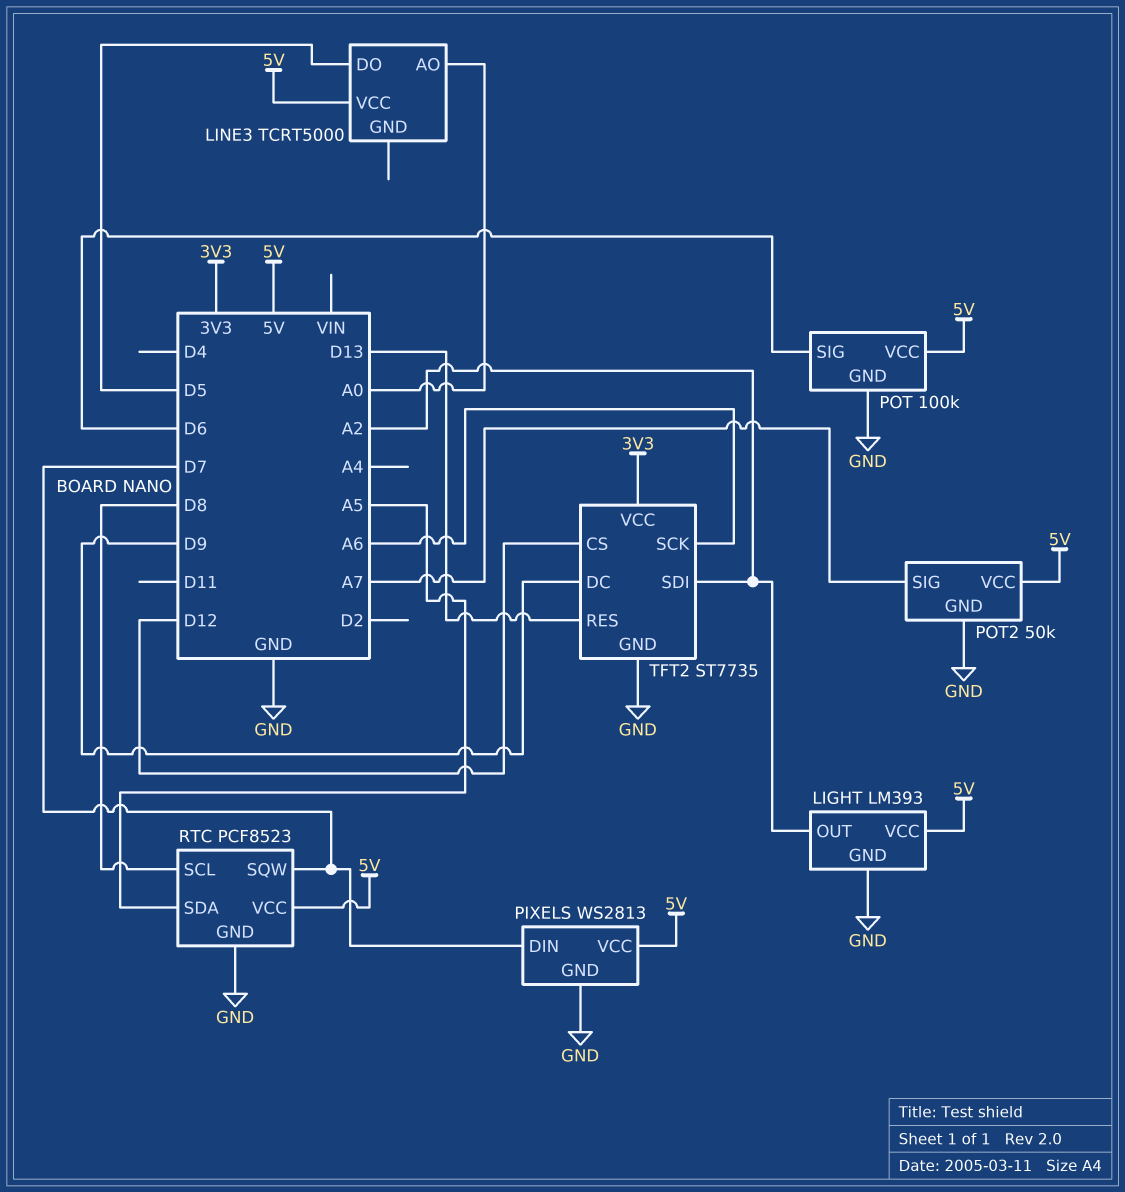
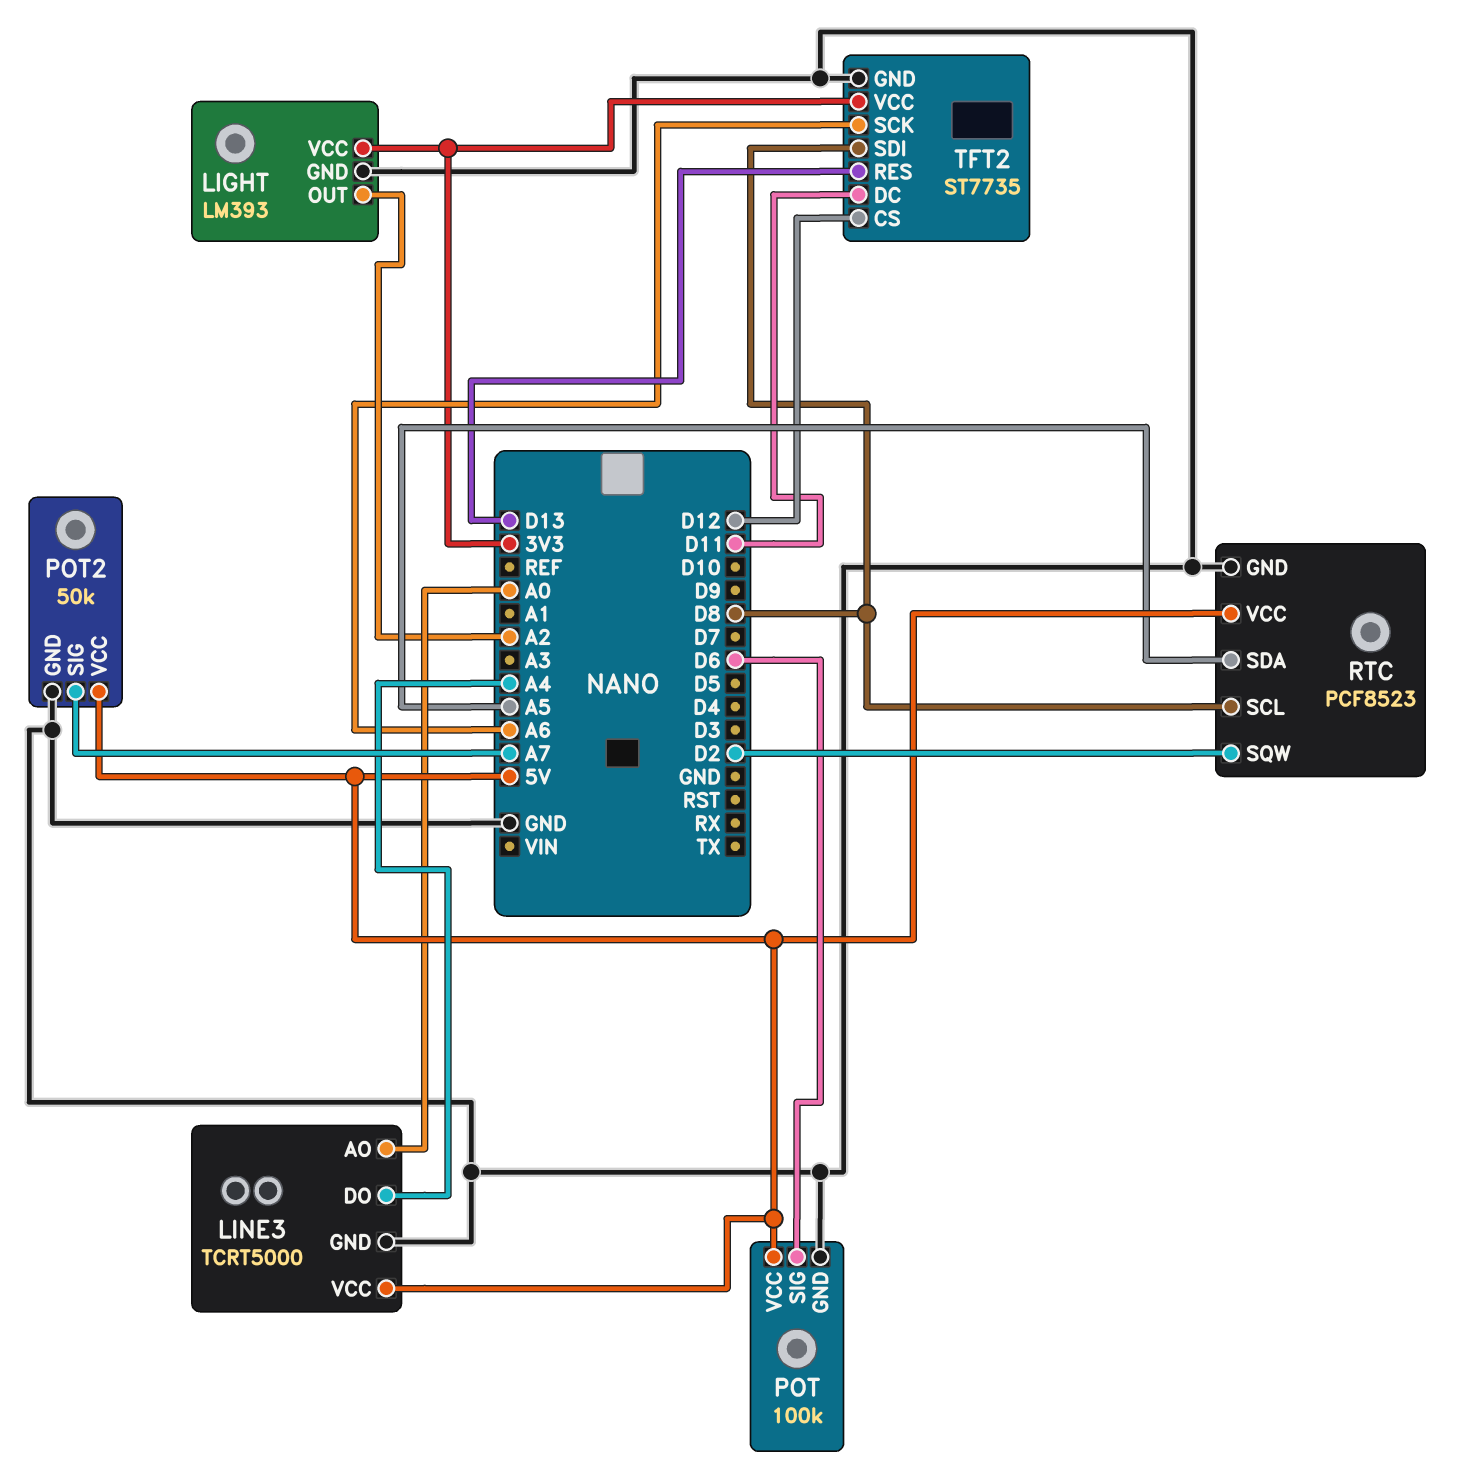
LIGHT pin VCC: 5V -> 3V3
LINE3 pin DO: D5 -> A4
LINE3 pin GND: none -> GND
PIXELS: WS2813 -> none
PIXELS pin DIN: D7 -> none
PIXELS pin GND: GND -> none
PIXELS pin VCC: 5V -> none
RTC pin SQW: D7 -> D2
TFT2 pin DC: D9 -> D11
TFT2 pin SDI: A2 -> D8

